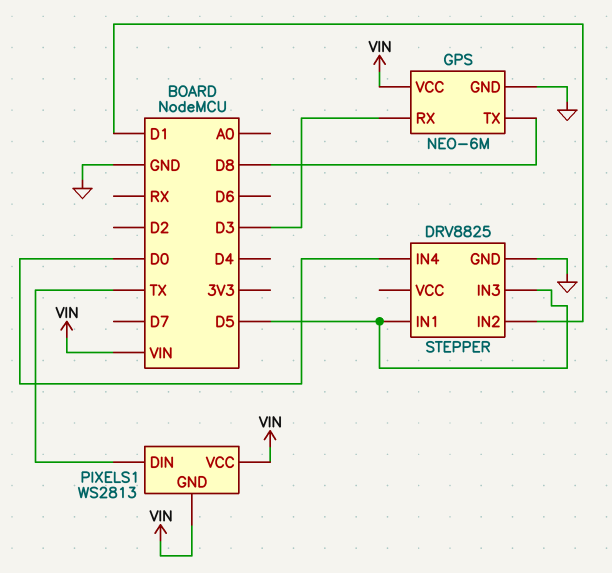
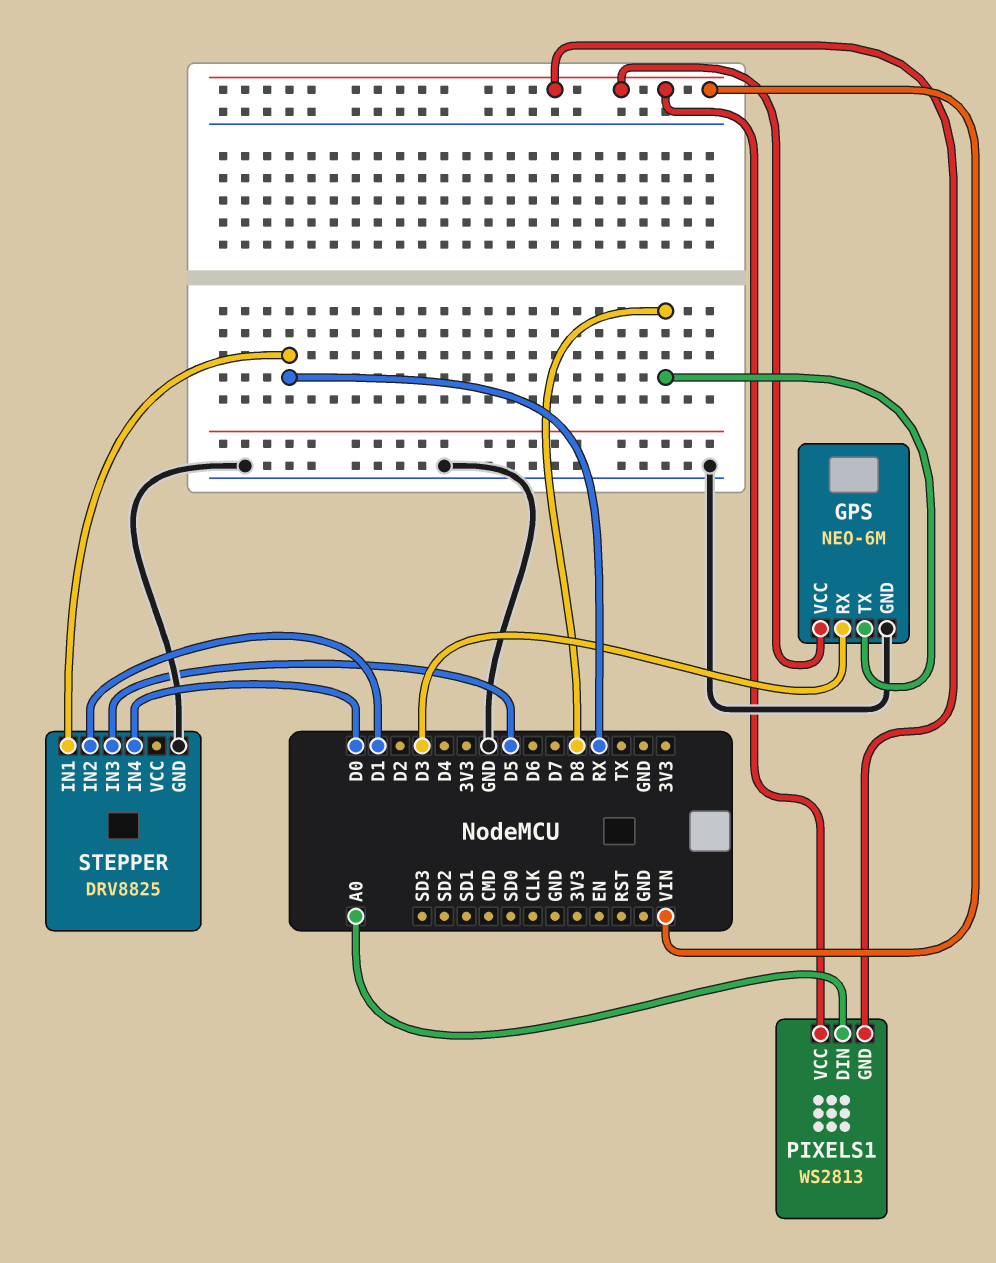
PIXELS1 pin DIN: TX -> A0
STEPPER pin IN1: D5 -> RX

